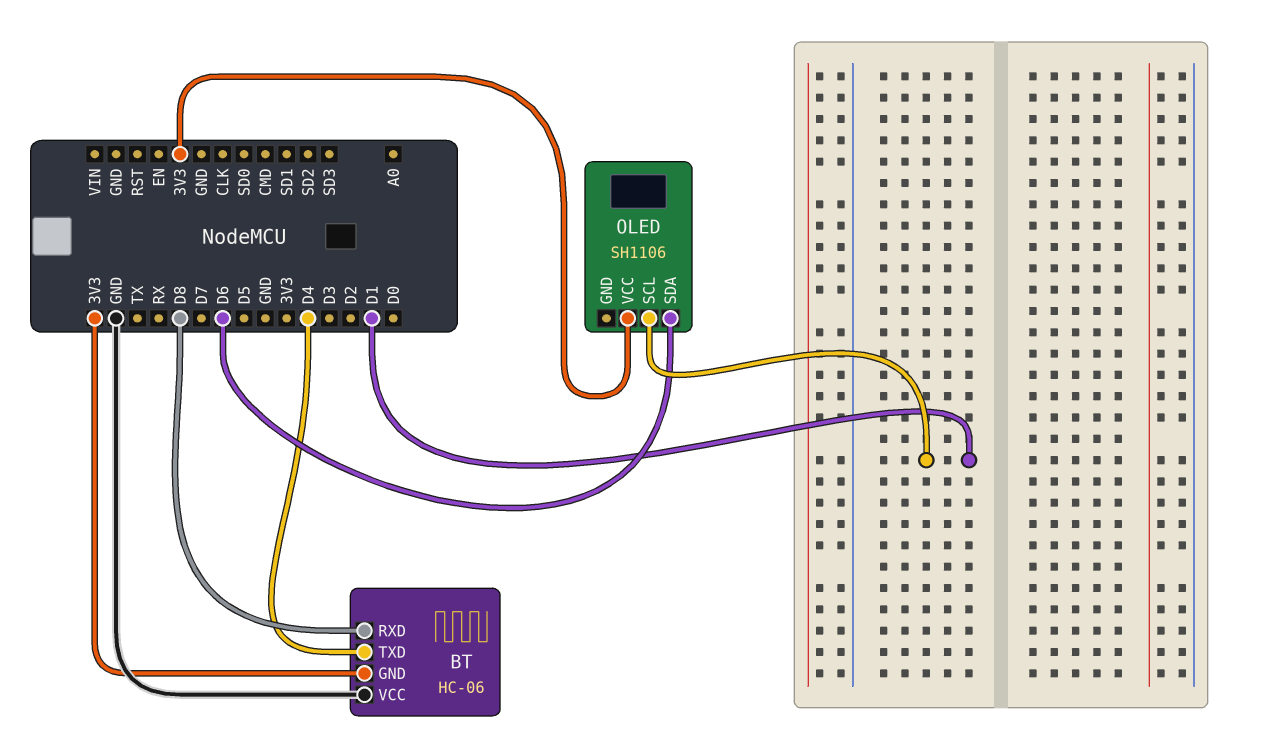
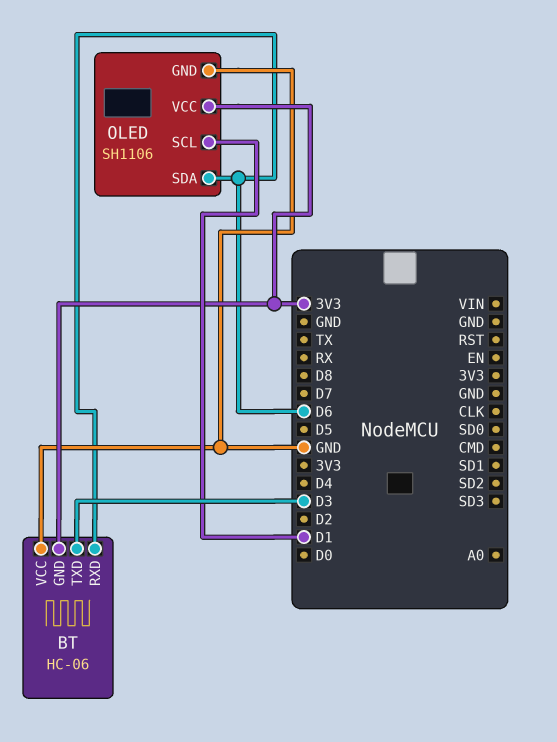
BT pin RXD: D8 -> D6
BT pin TXD: D4 -> D3
OLED pin GND: none -> GND

